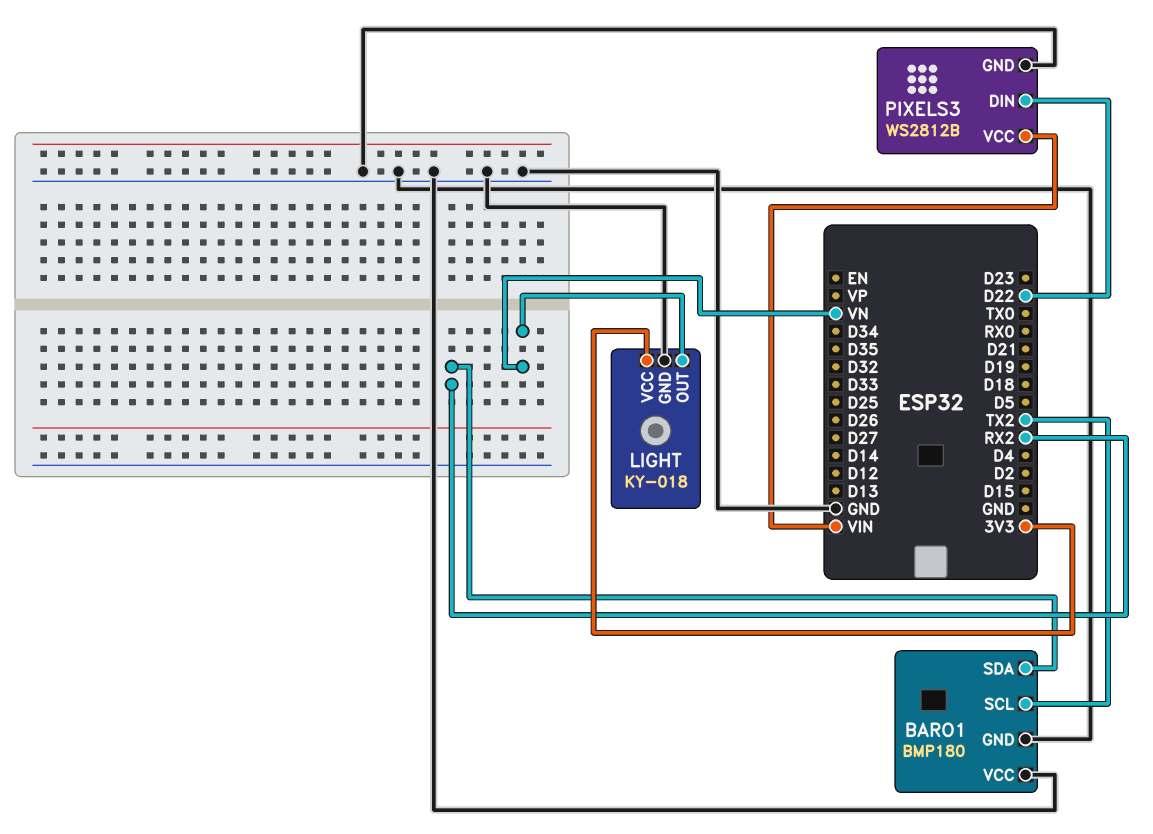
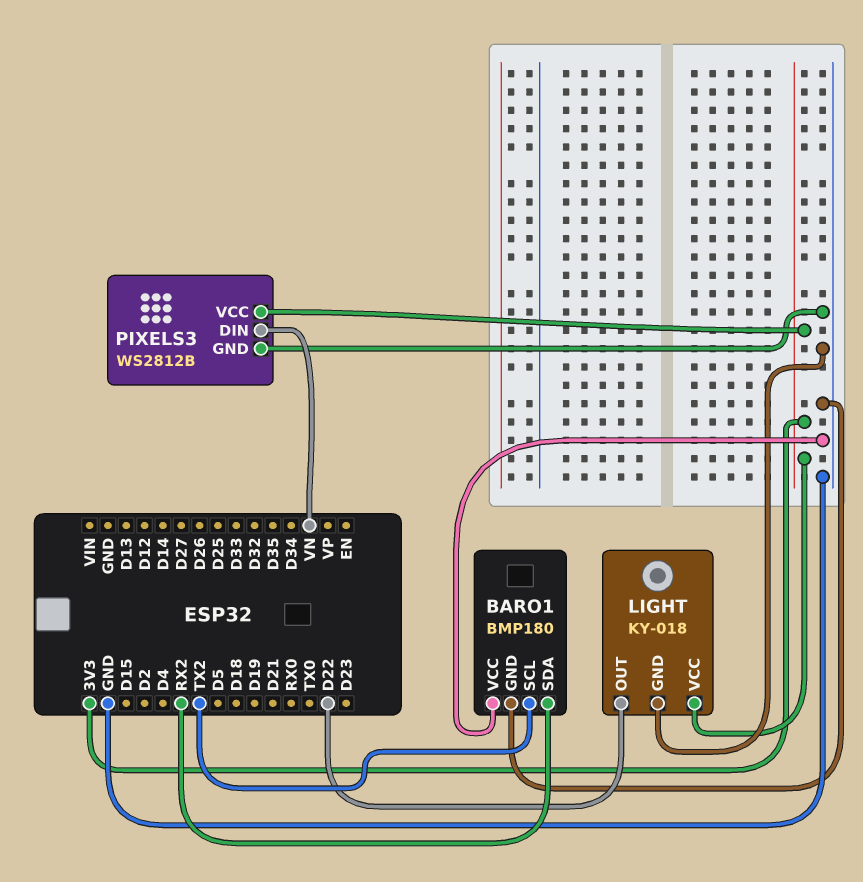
LIGHT pin OUT: VN -> D22
PIXELS3 pin DIN: D22 -> VN
PIXELS3 pin VCC: VIN -> 3V3

